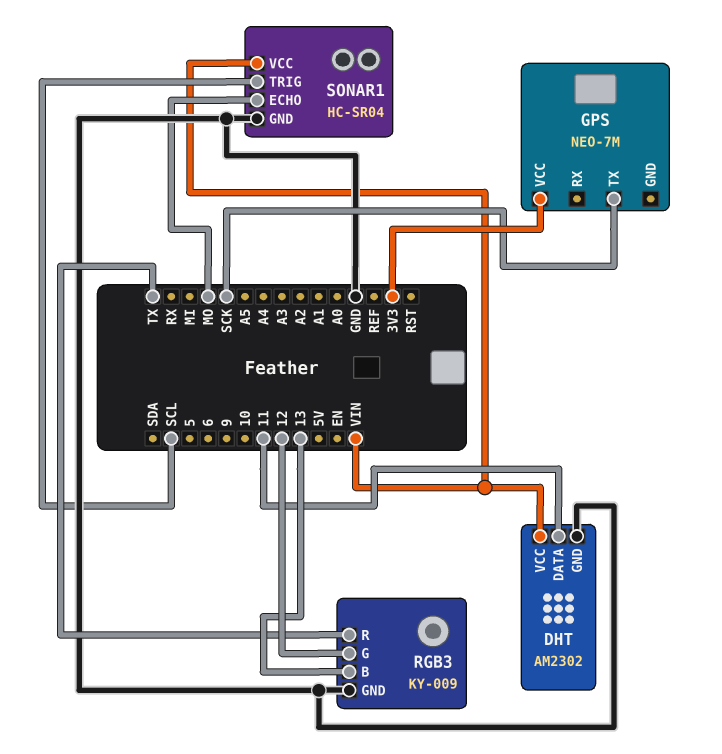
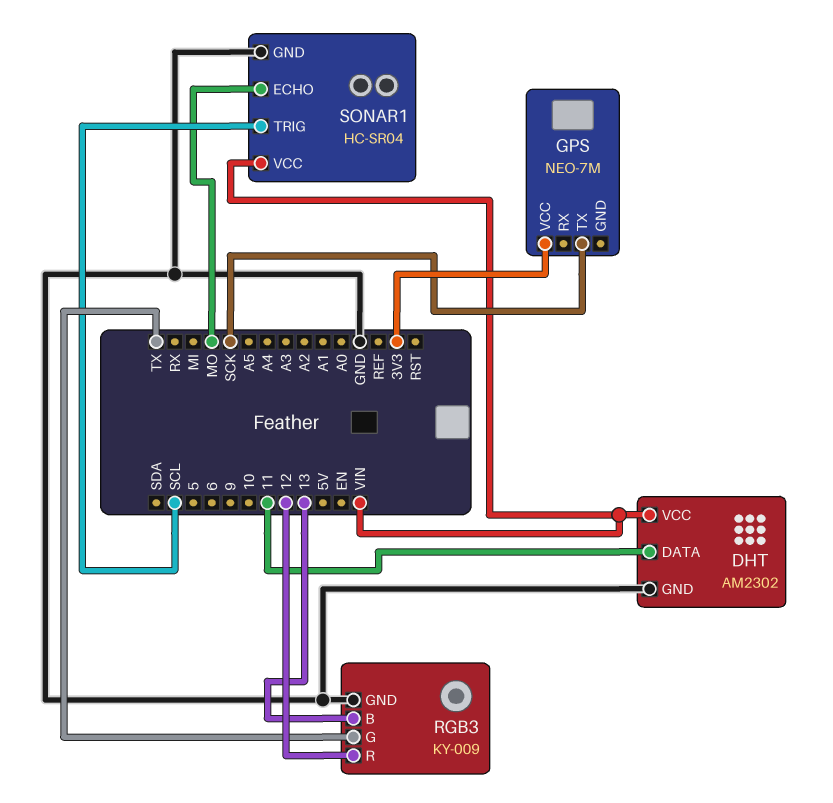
RGB3 pin G: 12 -> TX
RGB3 pin R: TX -> 12

